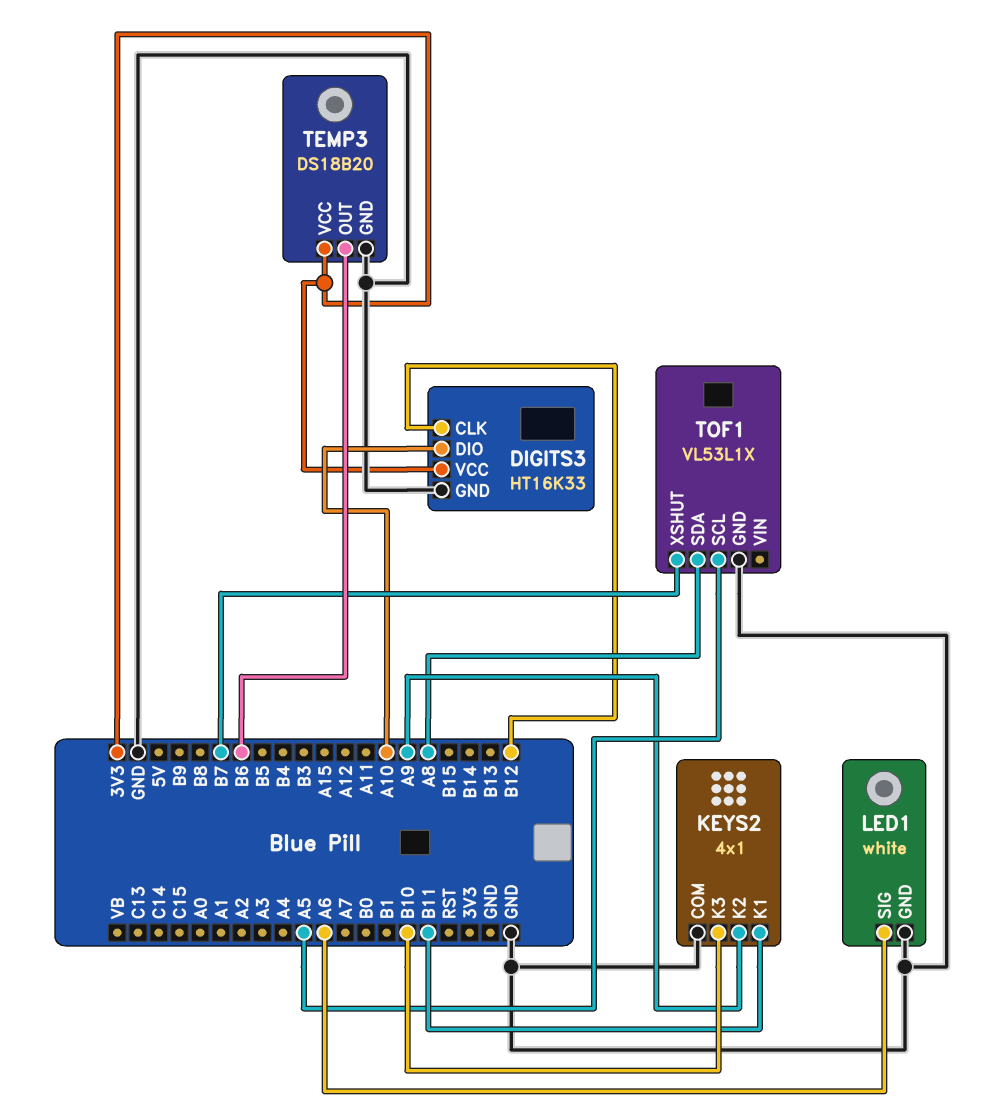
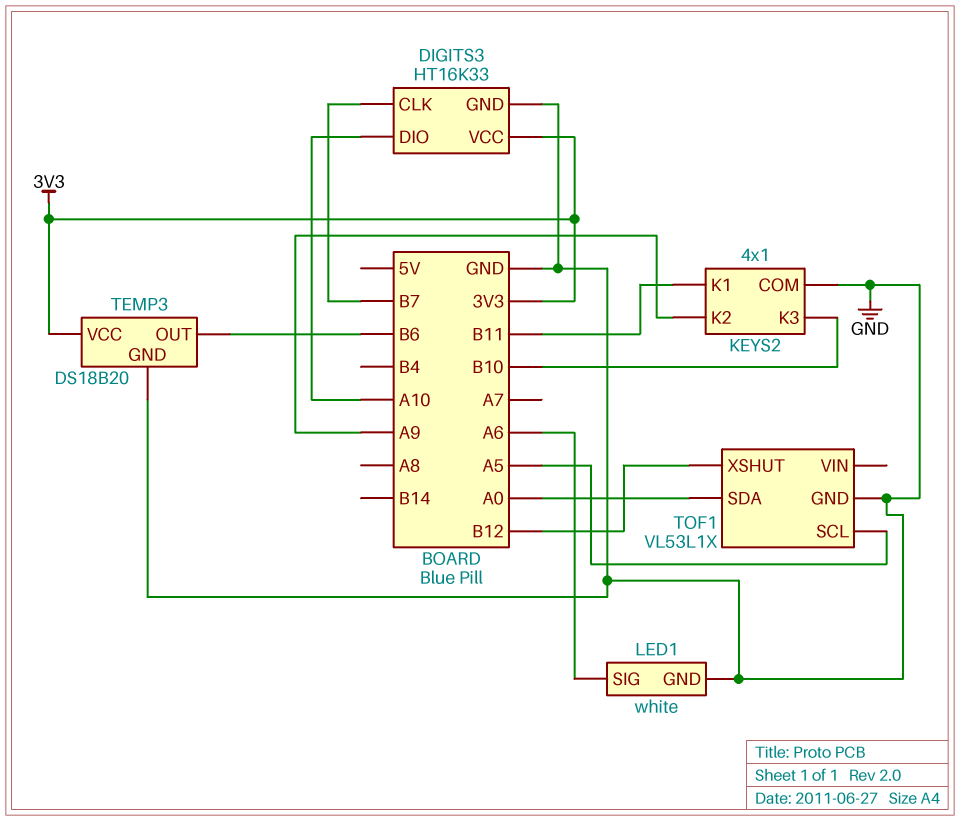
DIGITS3 pin CLK: B12 -> B7
TOF1 pin SDA: A8 -> A0
TOF1 pin XSHUT: B7 -> B12

